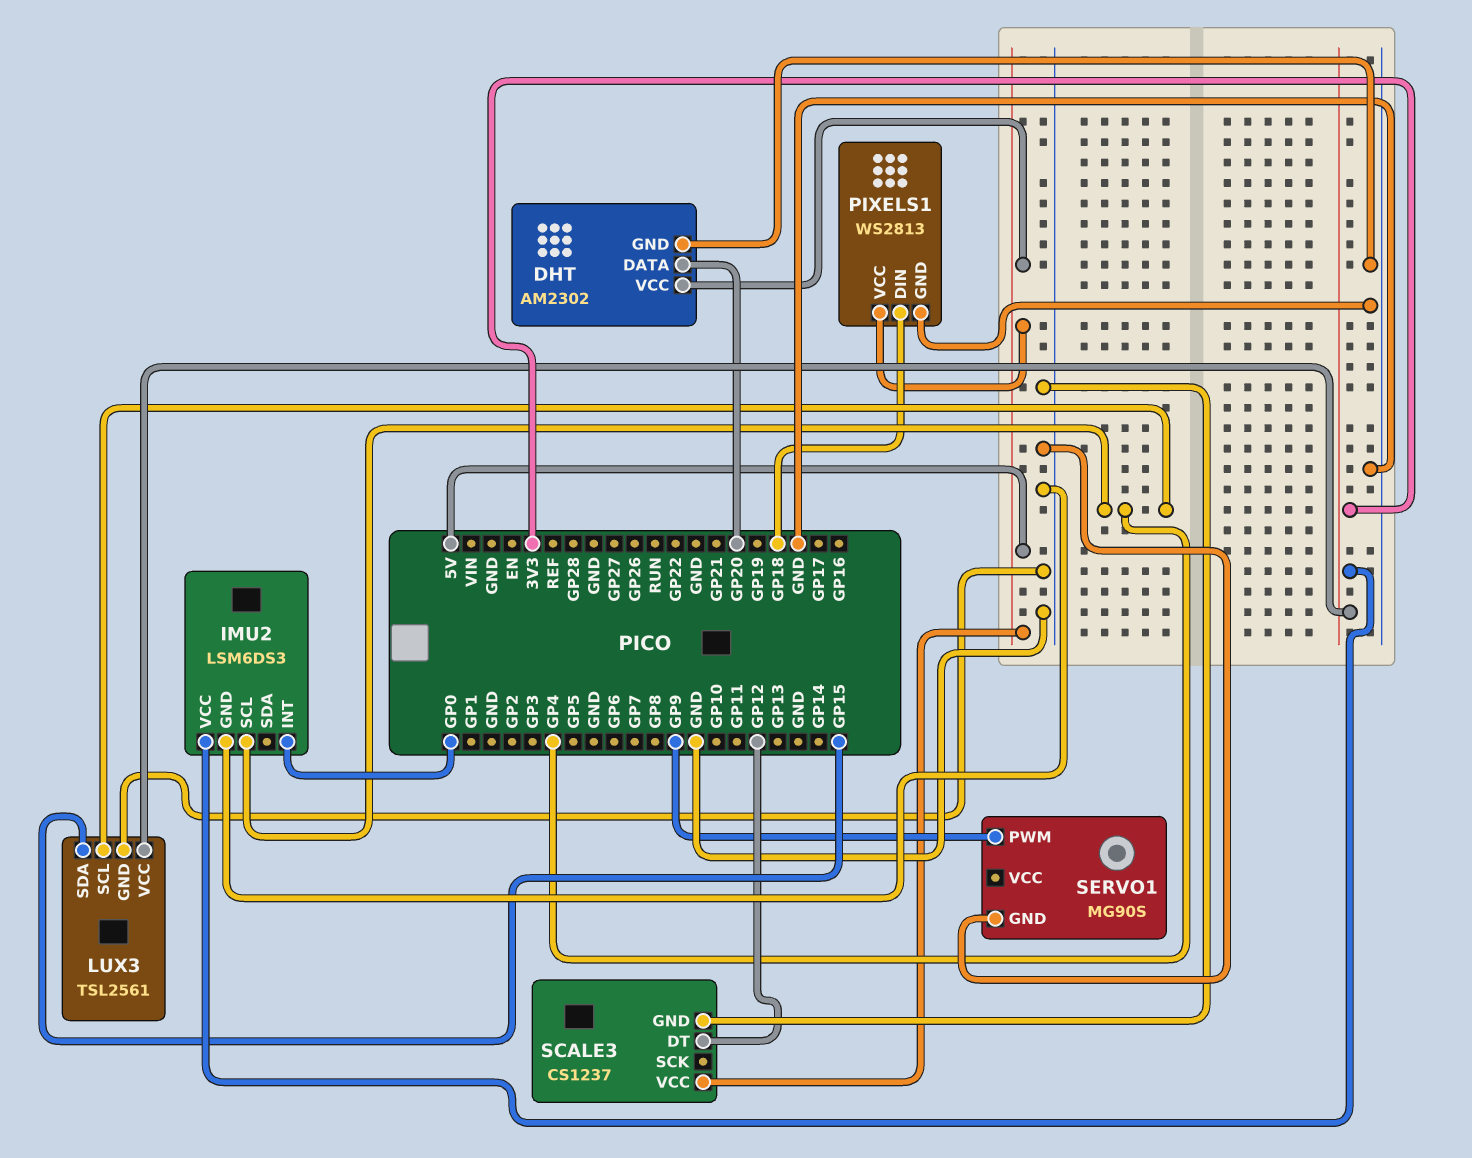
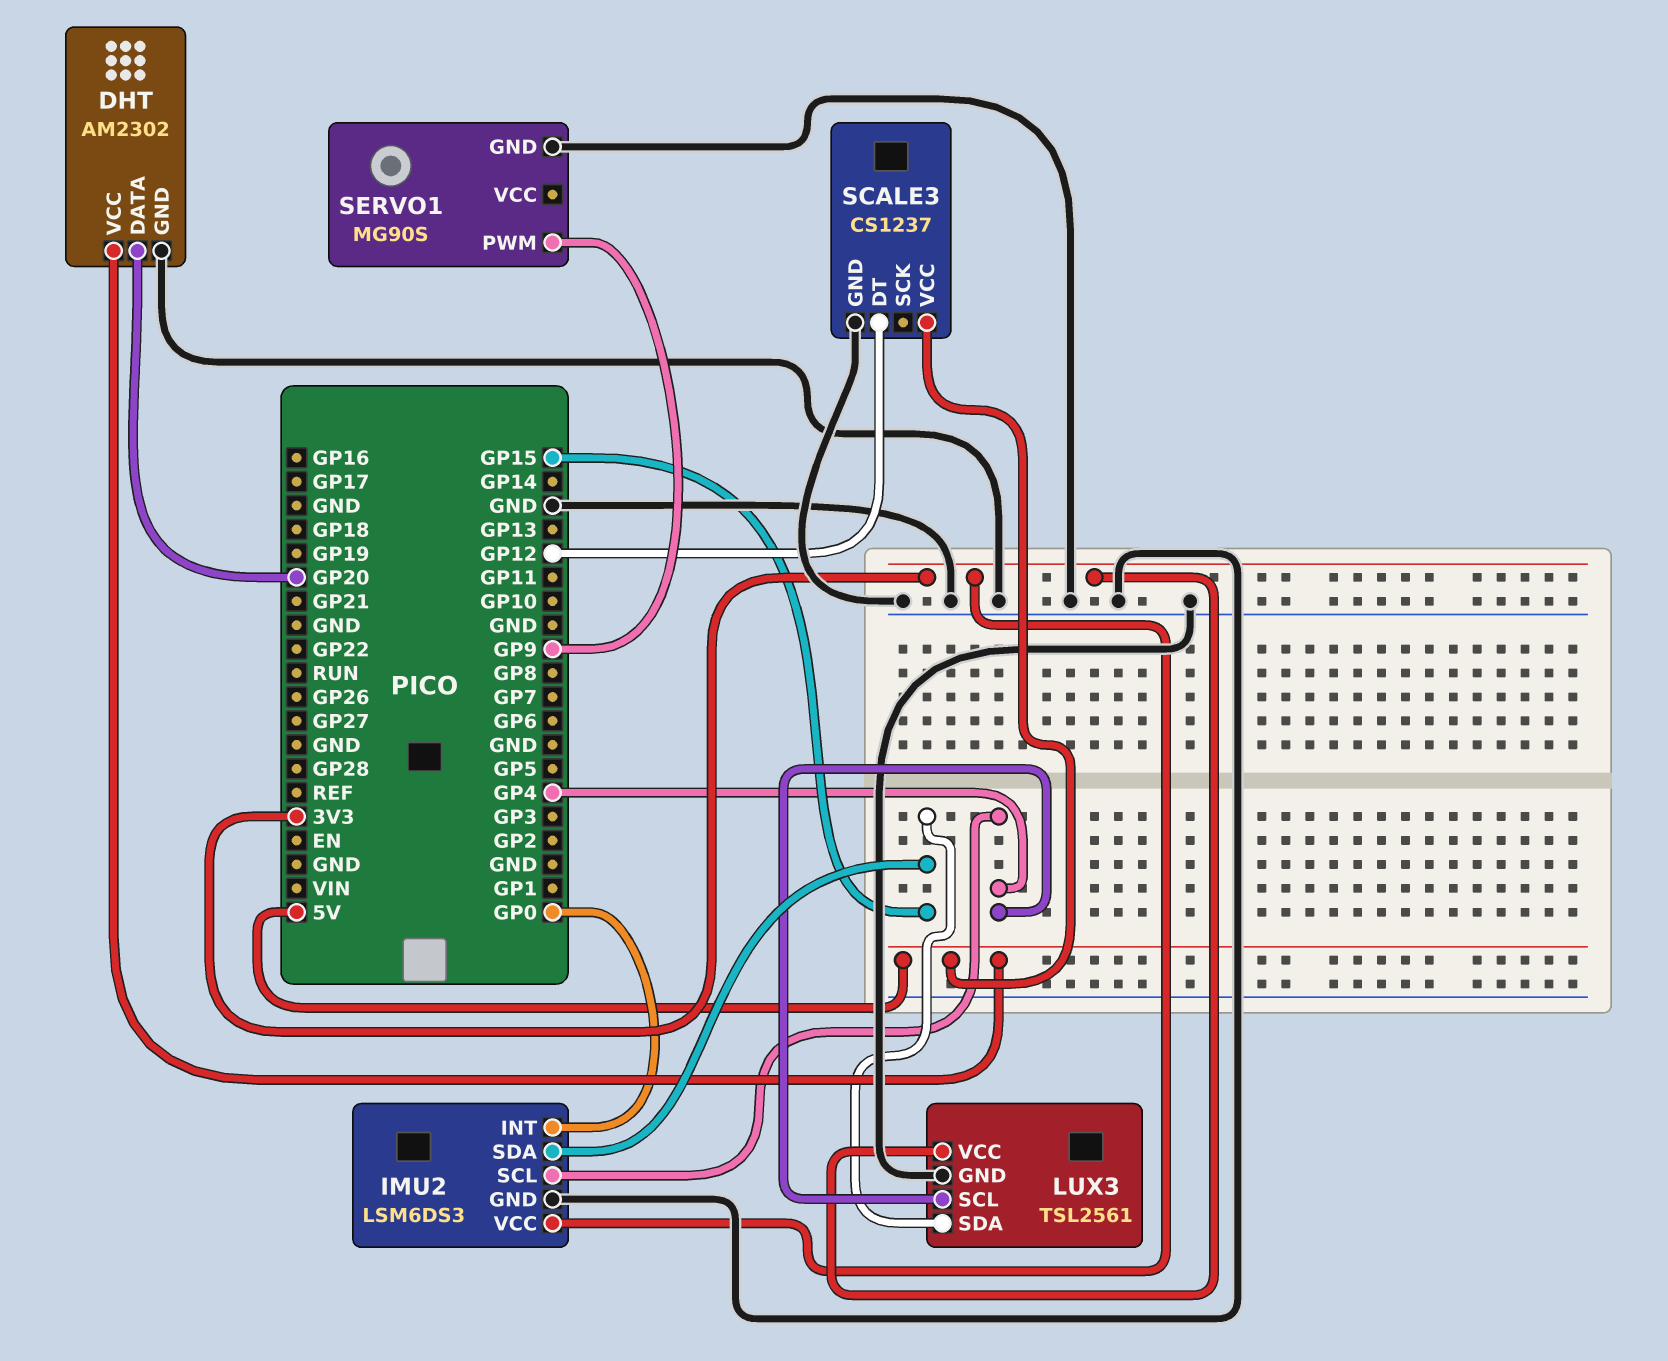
IMU2 pin SDA: none -> GP15
PIXELS1: WS2813 -> none
PIXELS1 pin DIN: GP18 -> none
PIXELS1 pin GND: GND -> none
PIXELS1 pin VCC: 5V -> none

